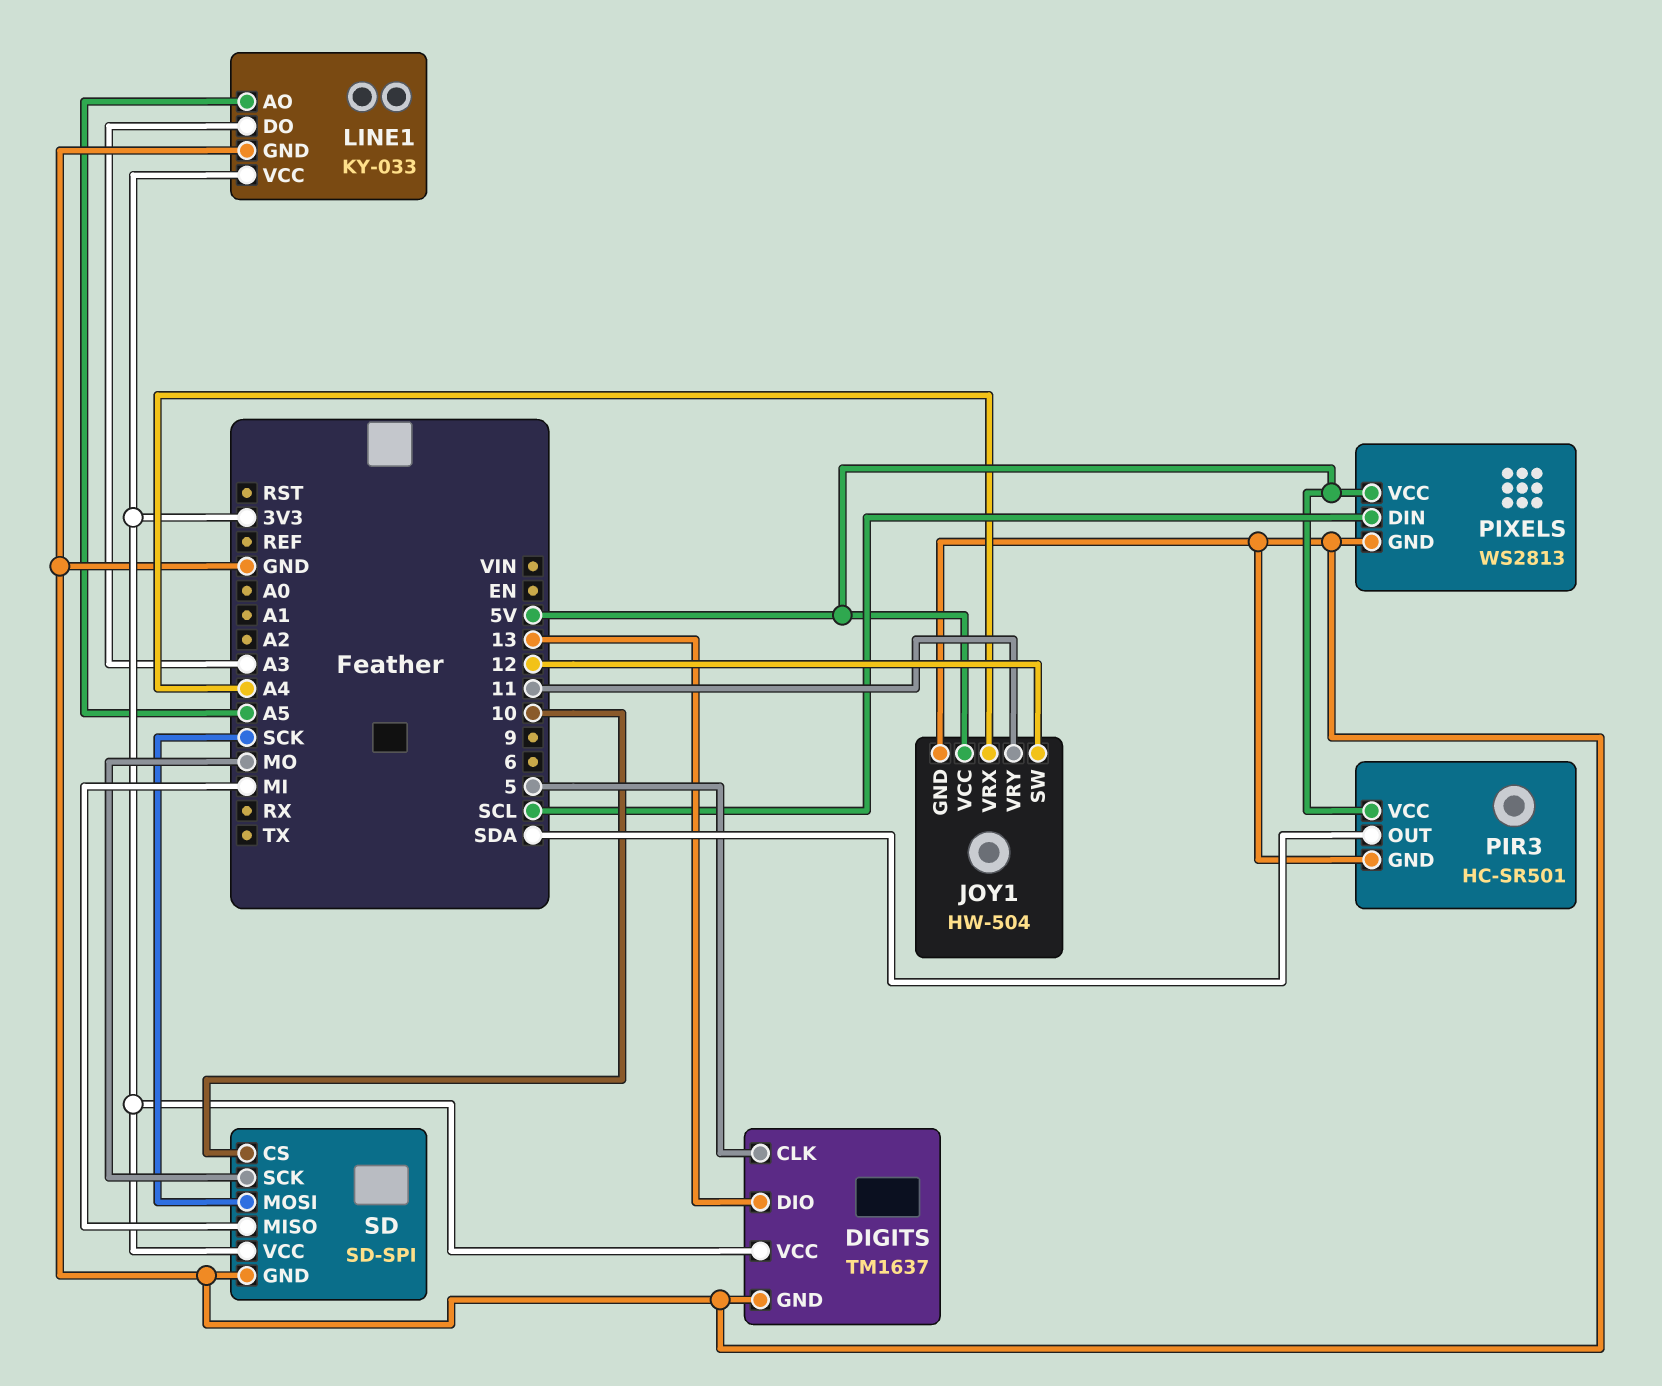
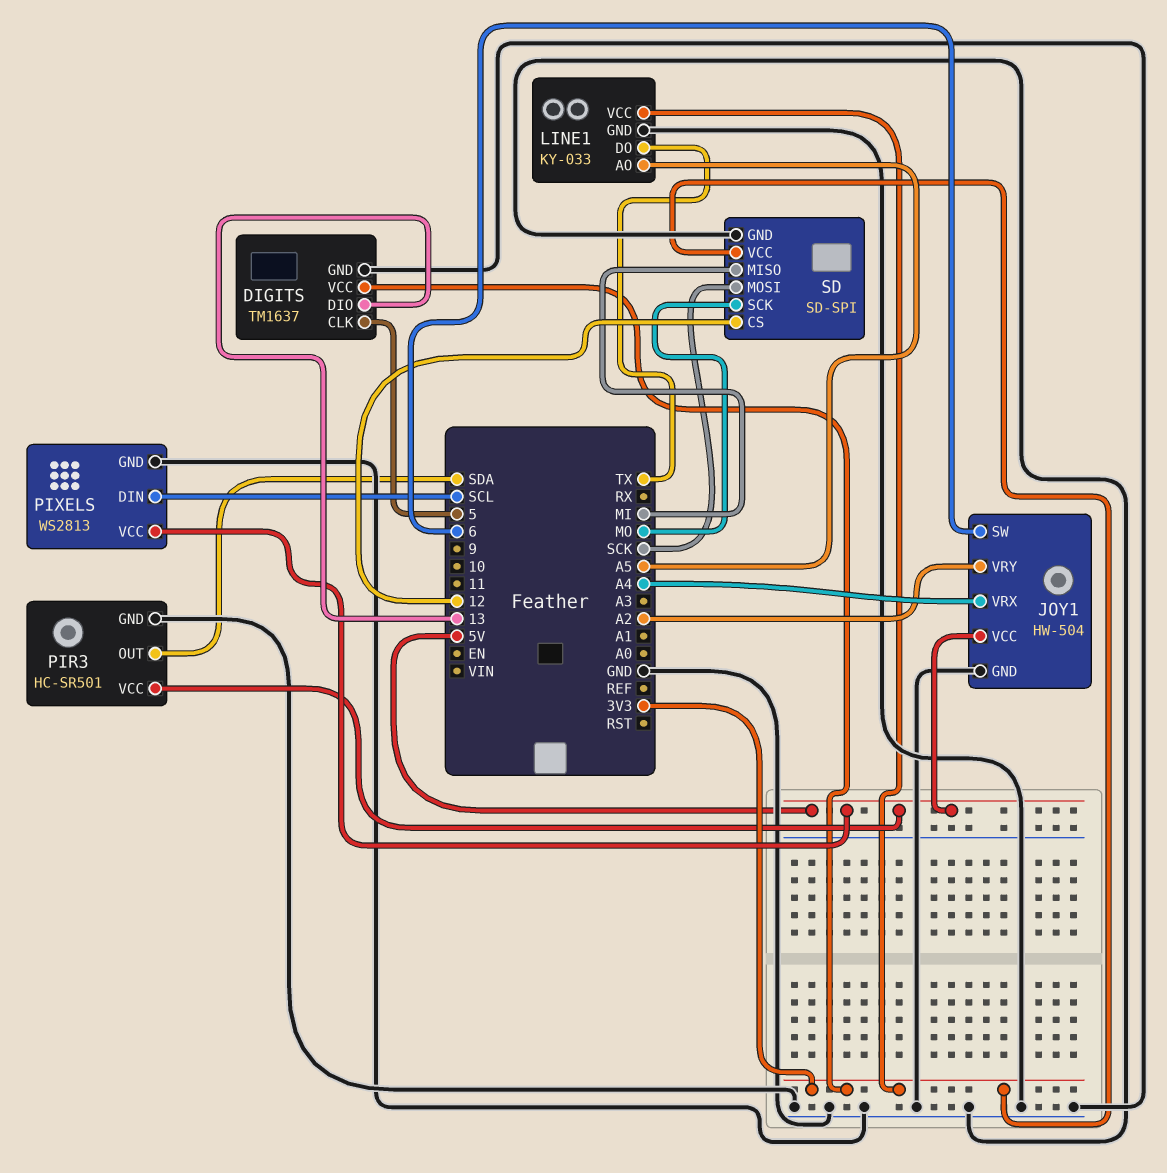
JOY1 pin SW: 12 -> 6
JOY1 pin VRY: 11 -> A2
LINE1 pin DO: A3 -> TX
SD pin CS: 10 -> 12

